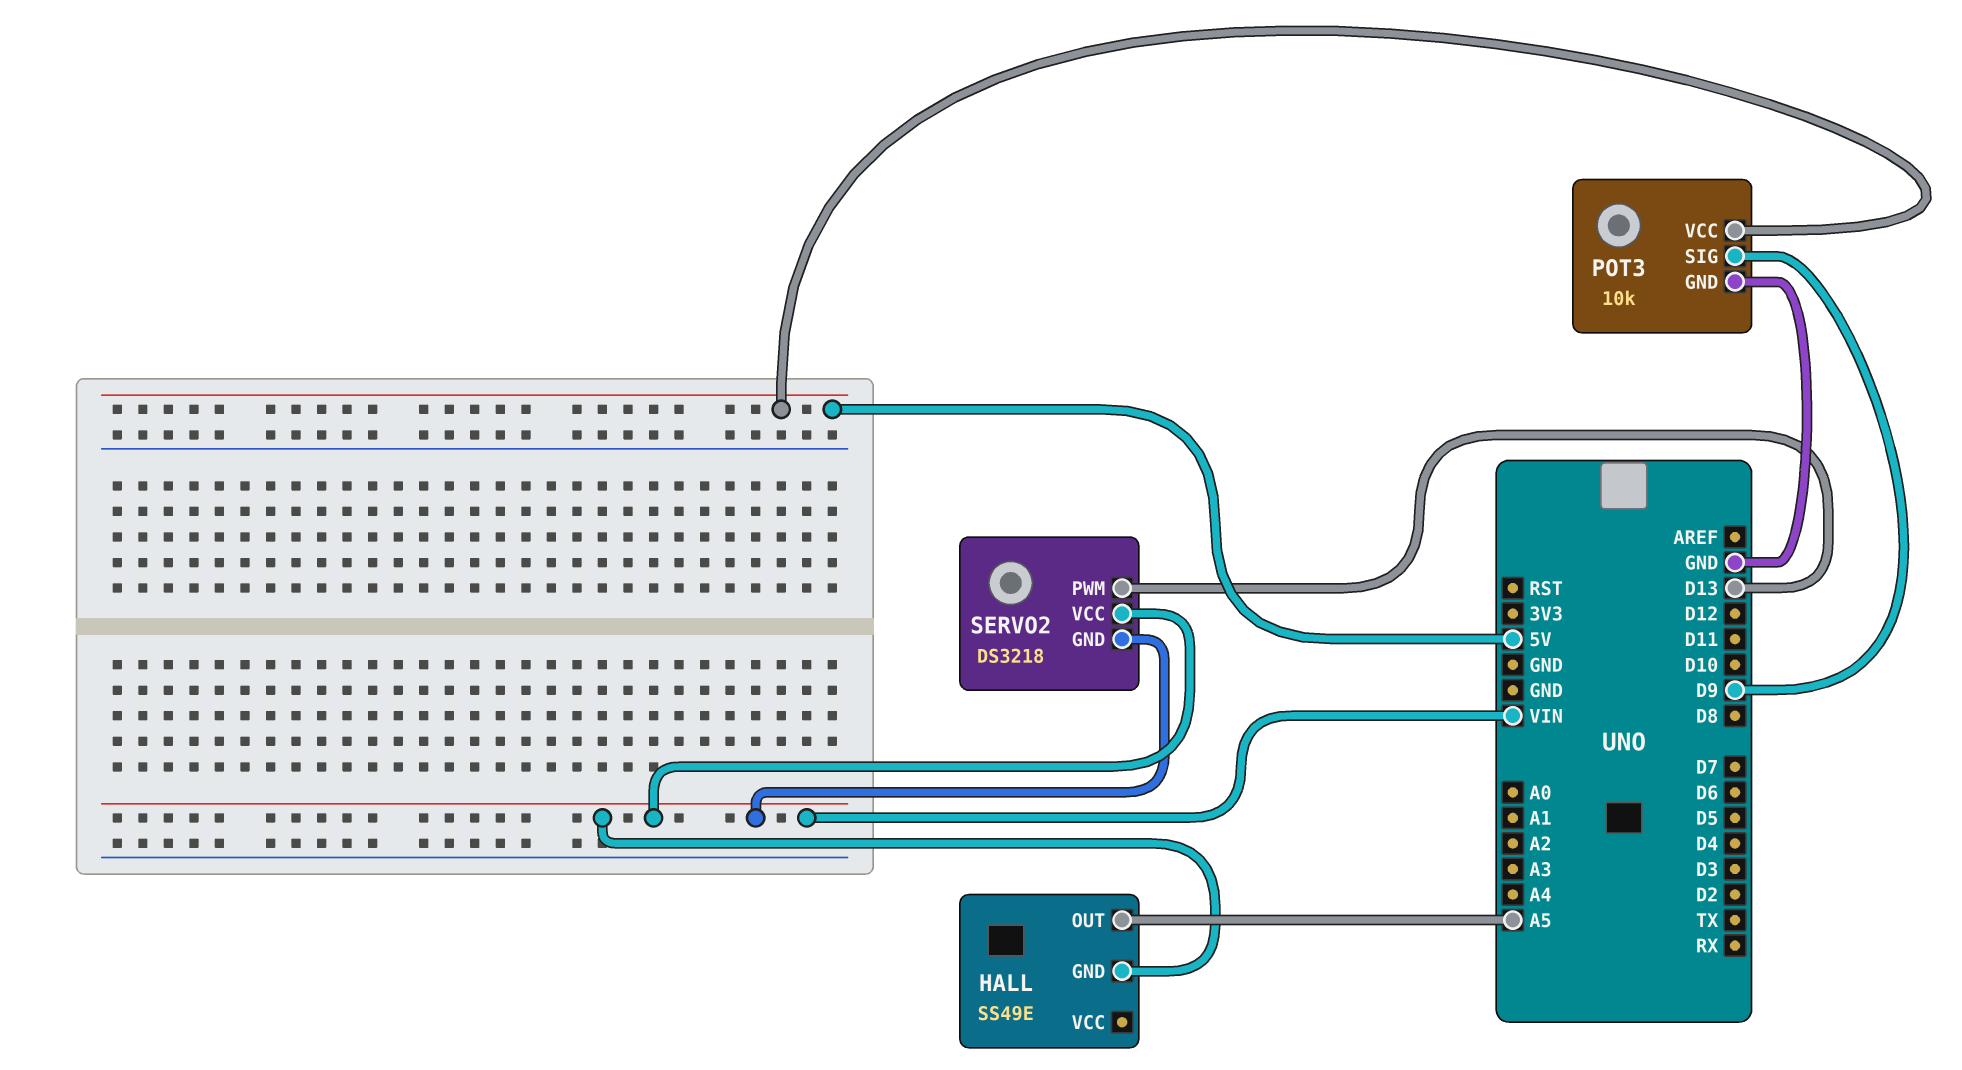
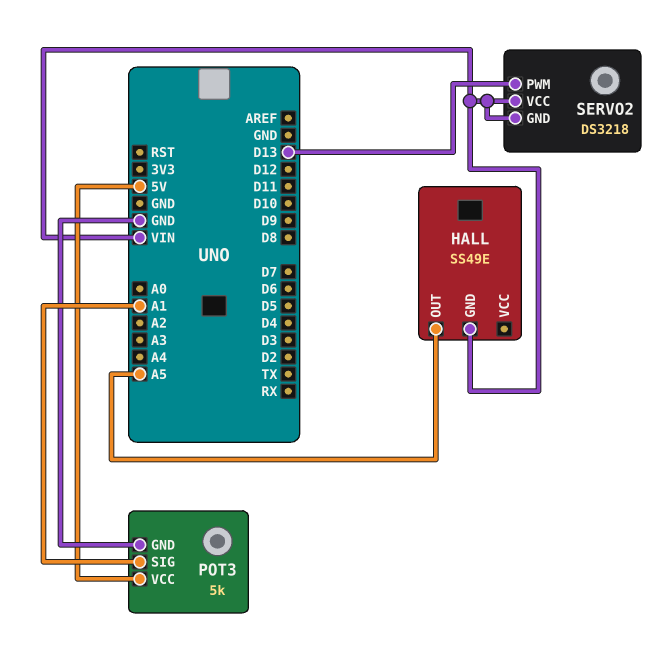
POT3: 10k -> 5k
POT3 pin SIG: D9 -> A1

